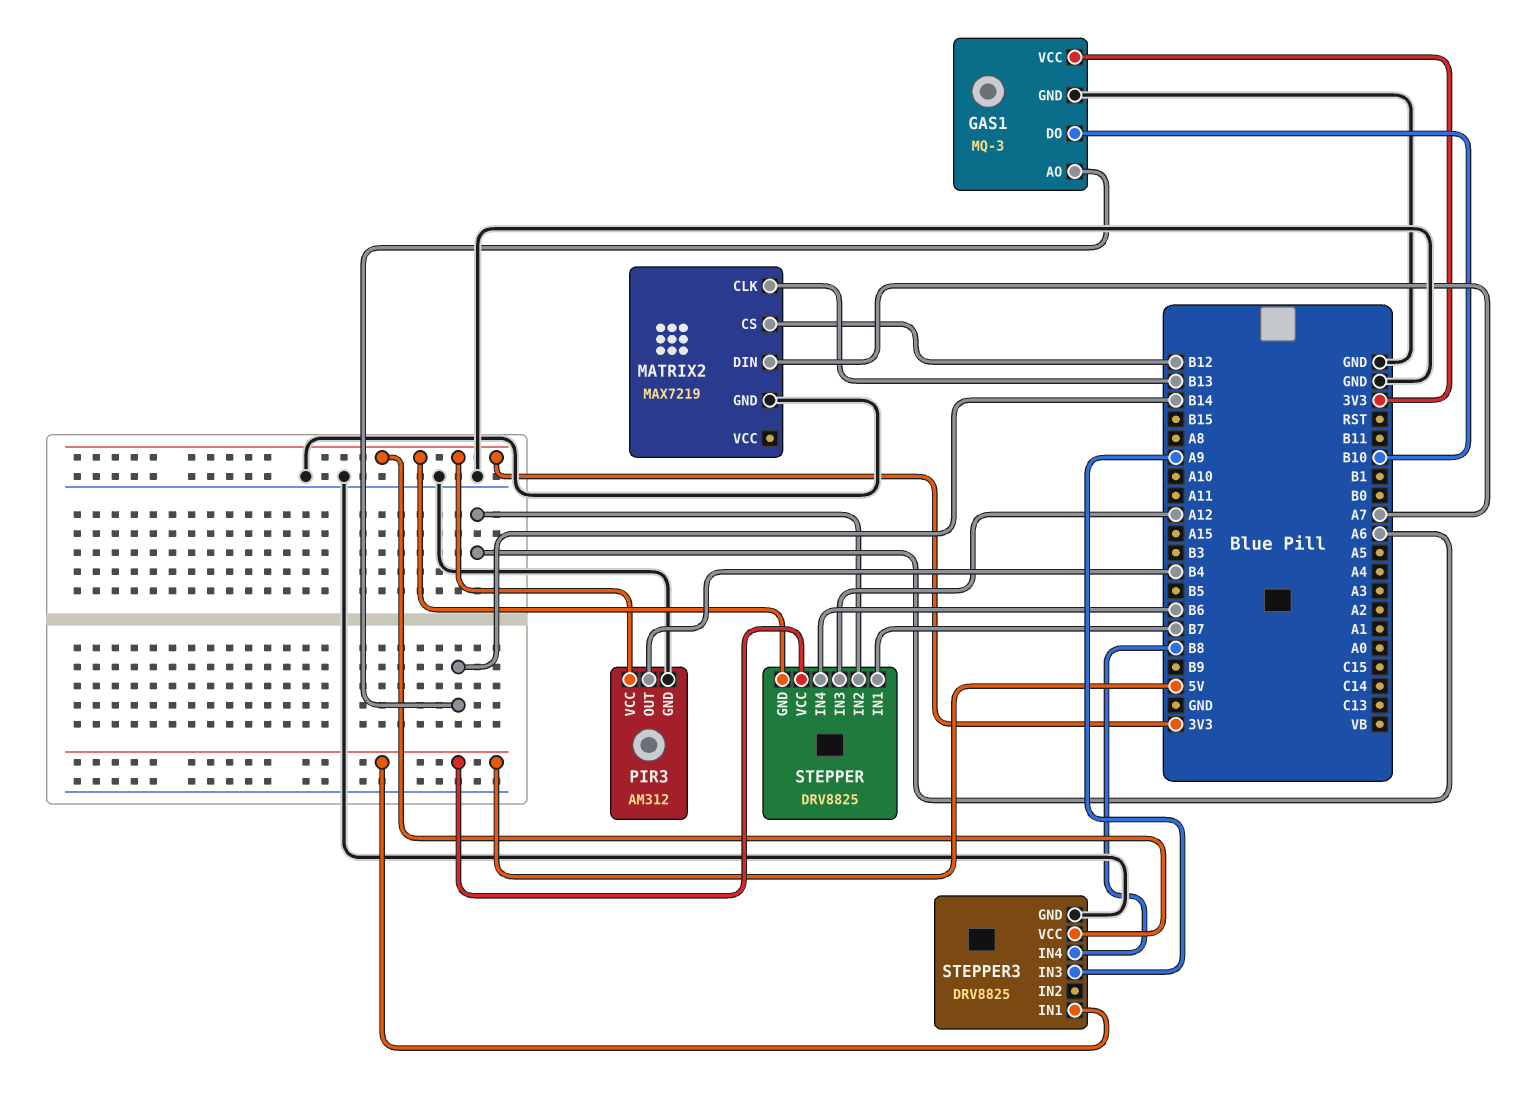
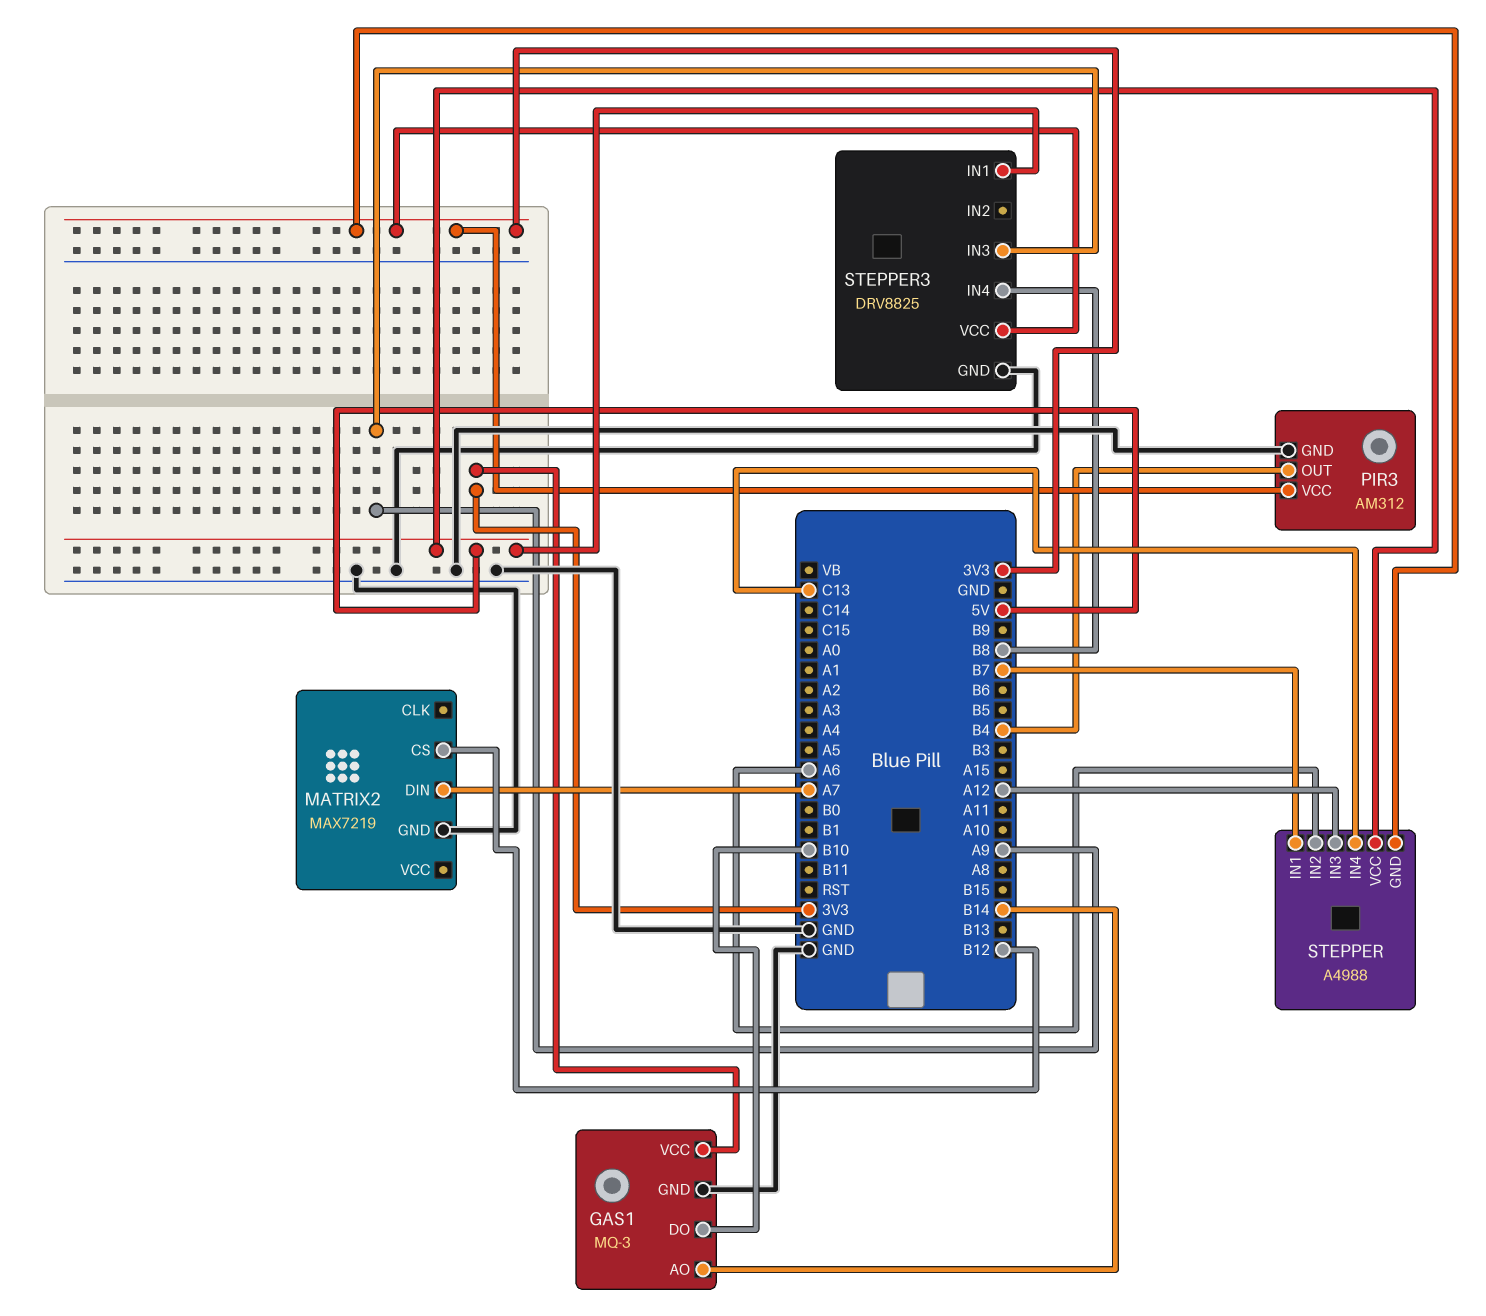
MATRIX2 pin CLK: B13 -> none
STEPPER: DRV8825 -> A4988
STEPPER pin IN4: B6 -> C13

